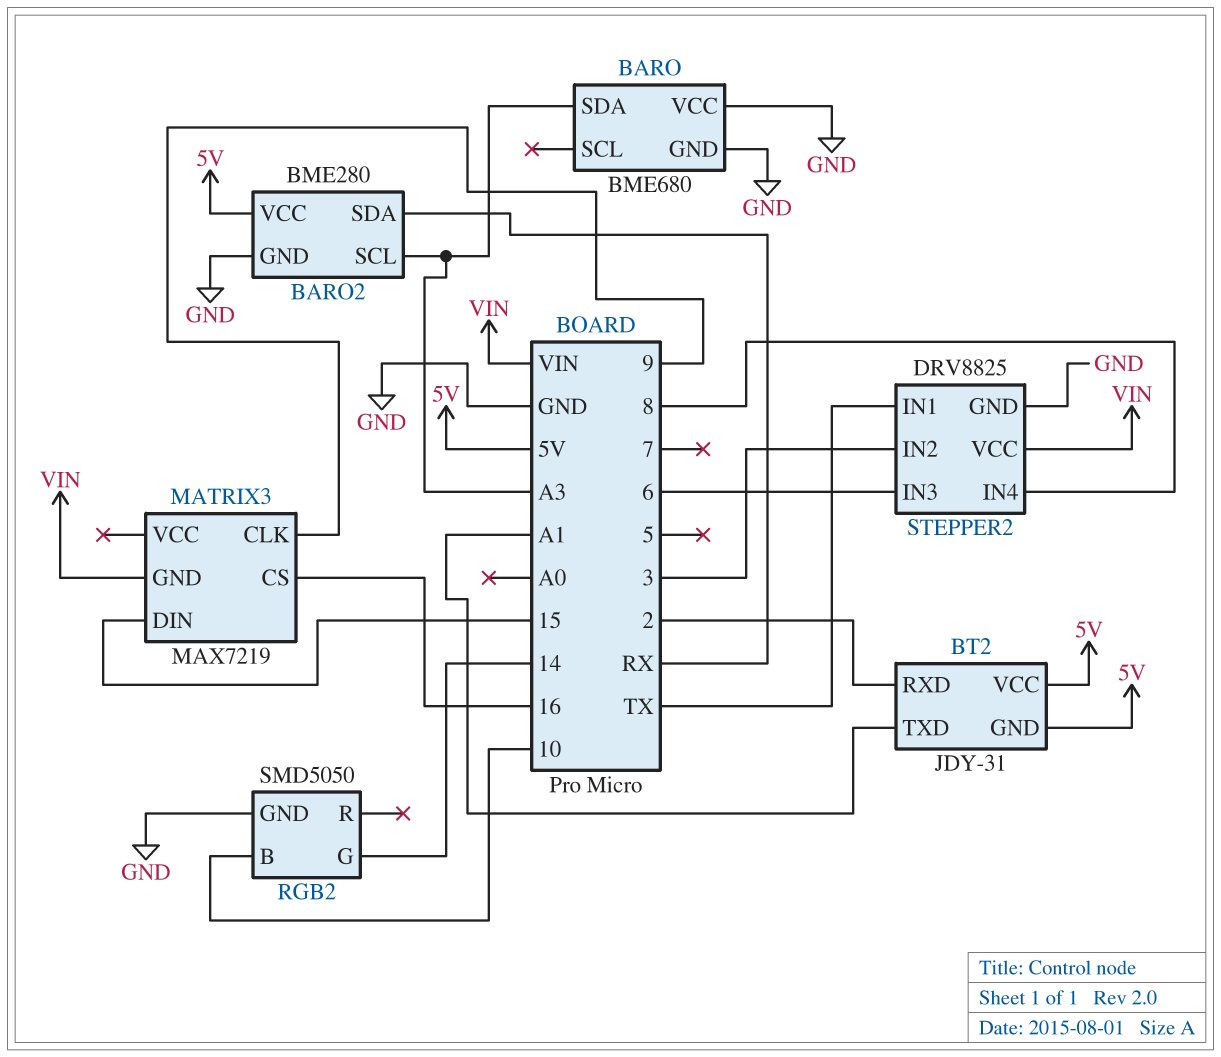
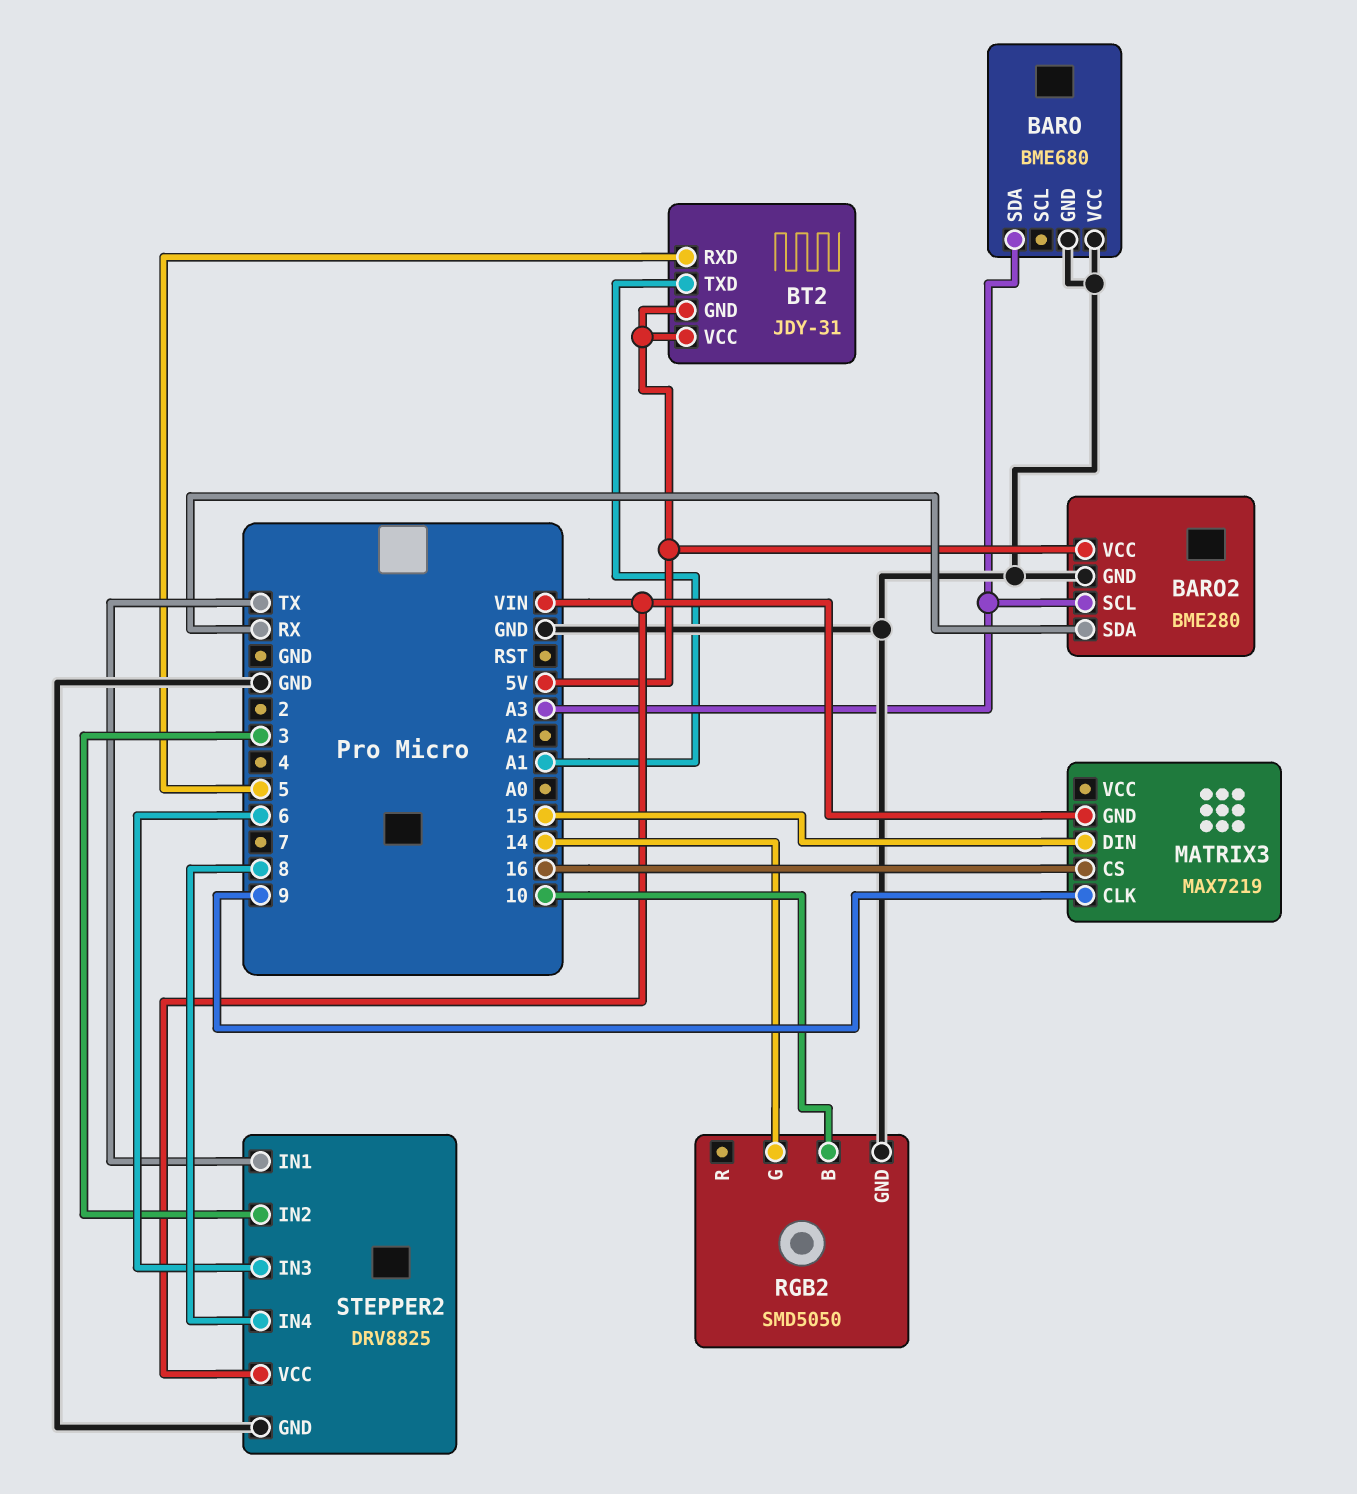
BT2 pin RXD: 2 -> 5

